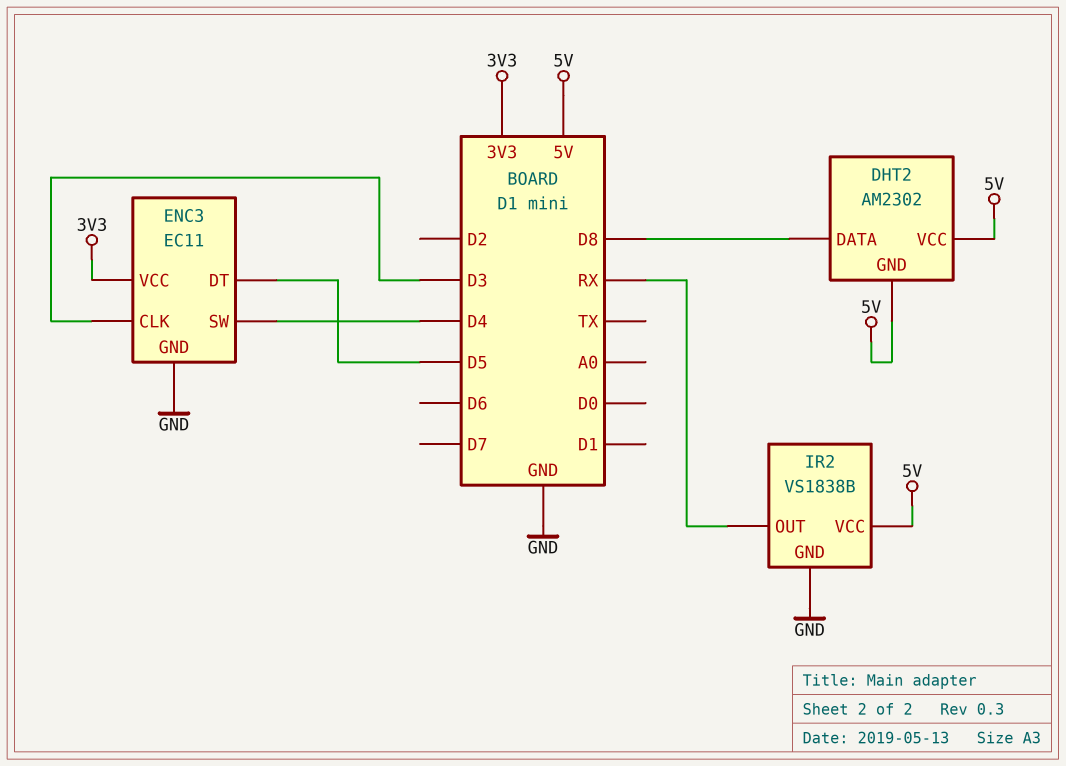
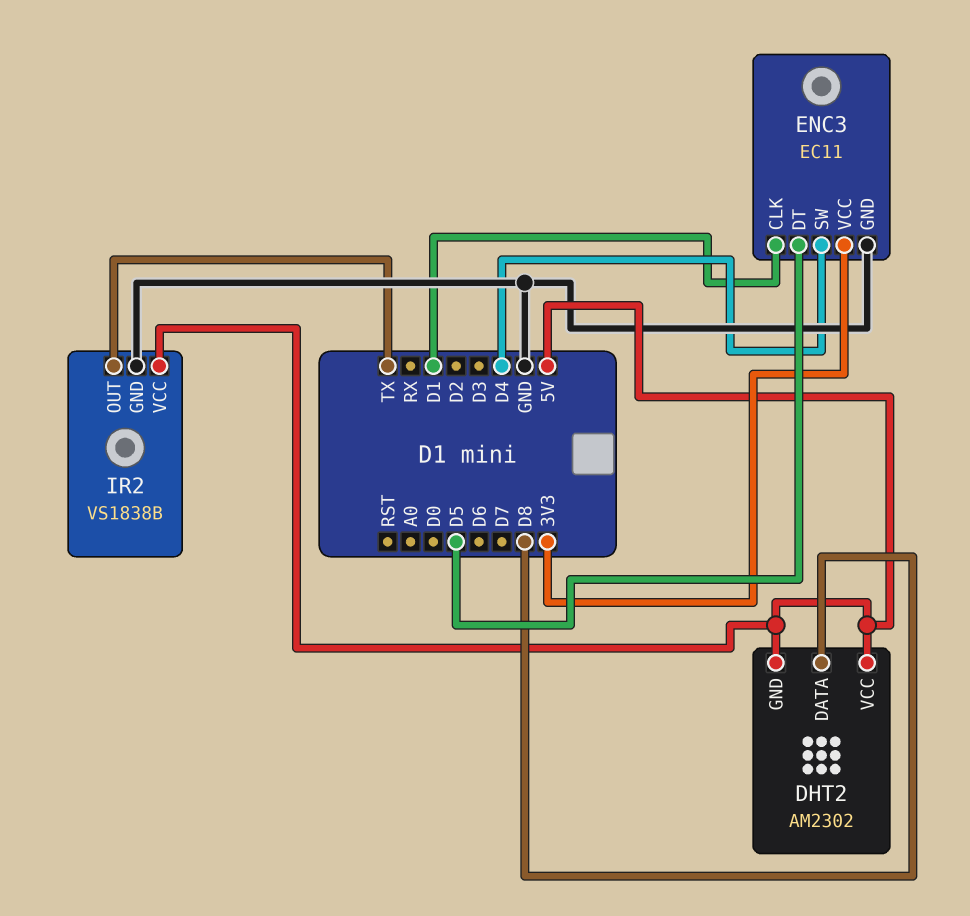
ENC3 pin CLK: D3 -> D1
IR2 pin OUT: RX -> TX

